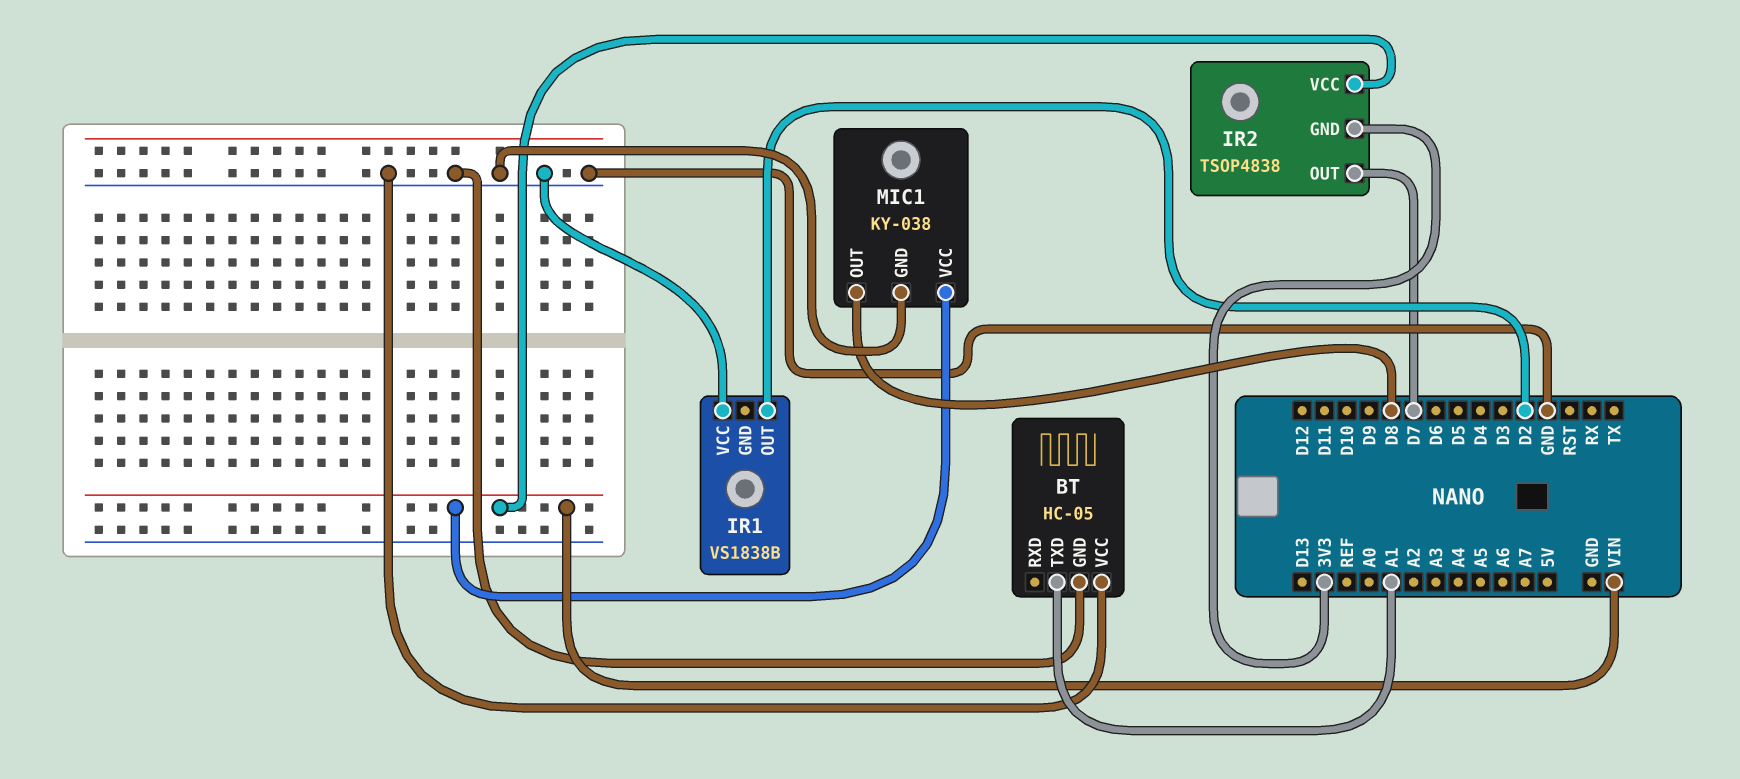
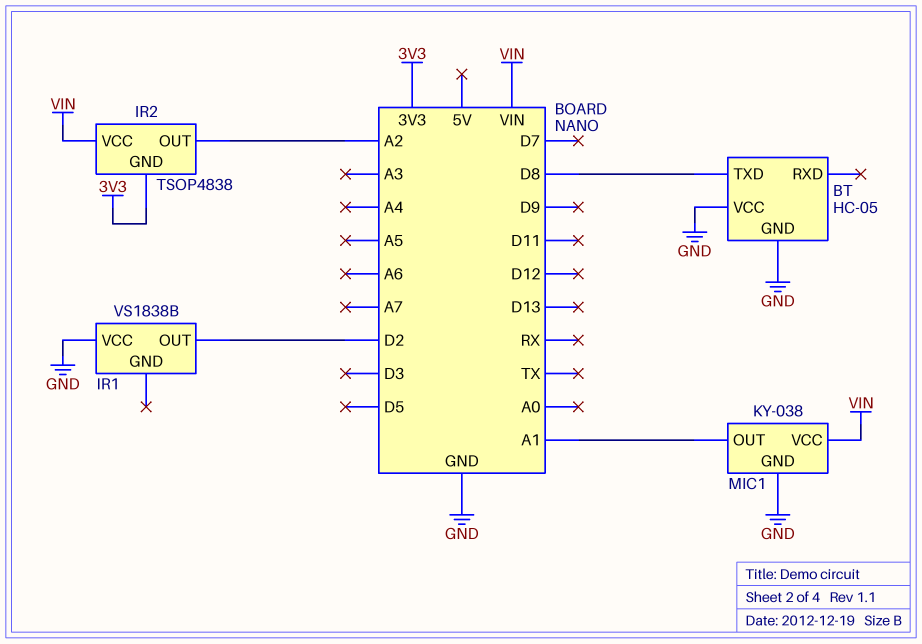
BT pin TXD: A1 -> D8
IR2 pin OUT: D7 -> A2
MIC1 pin OUT: D8 -> A1

